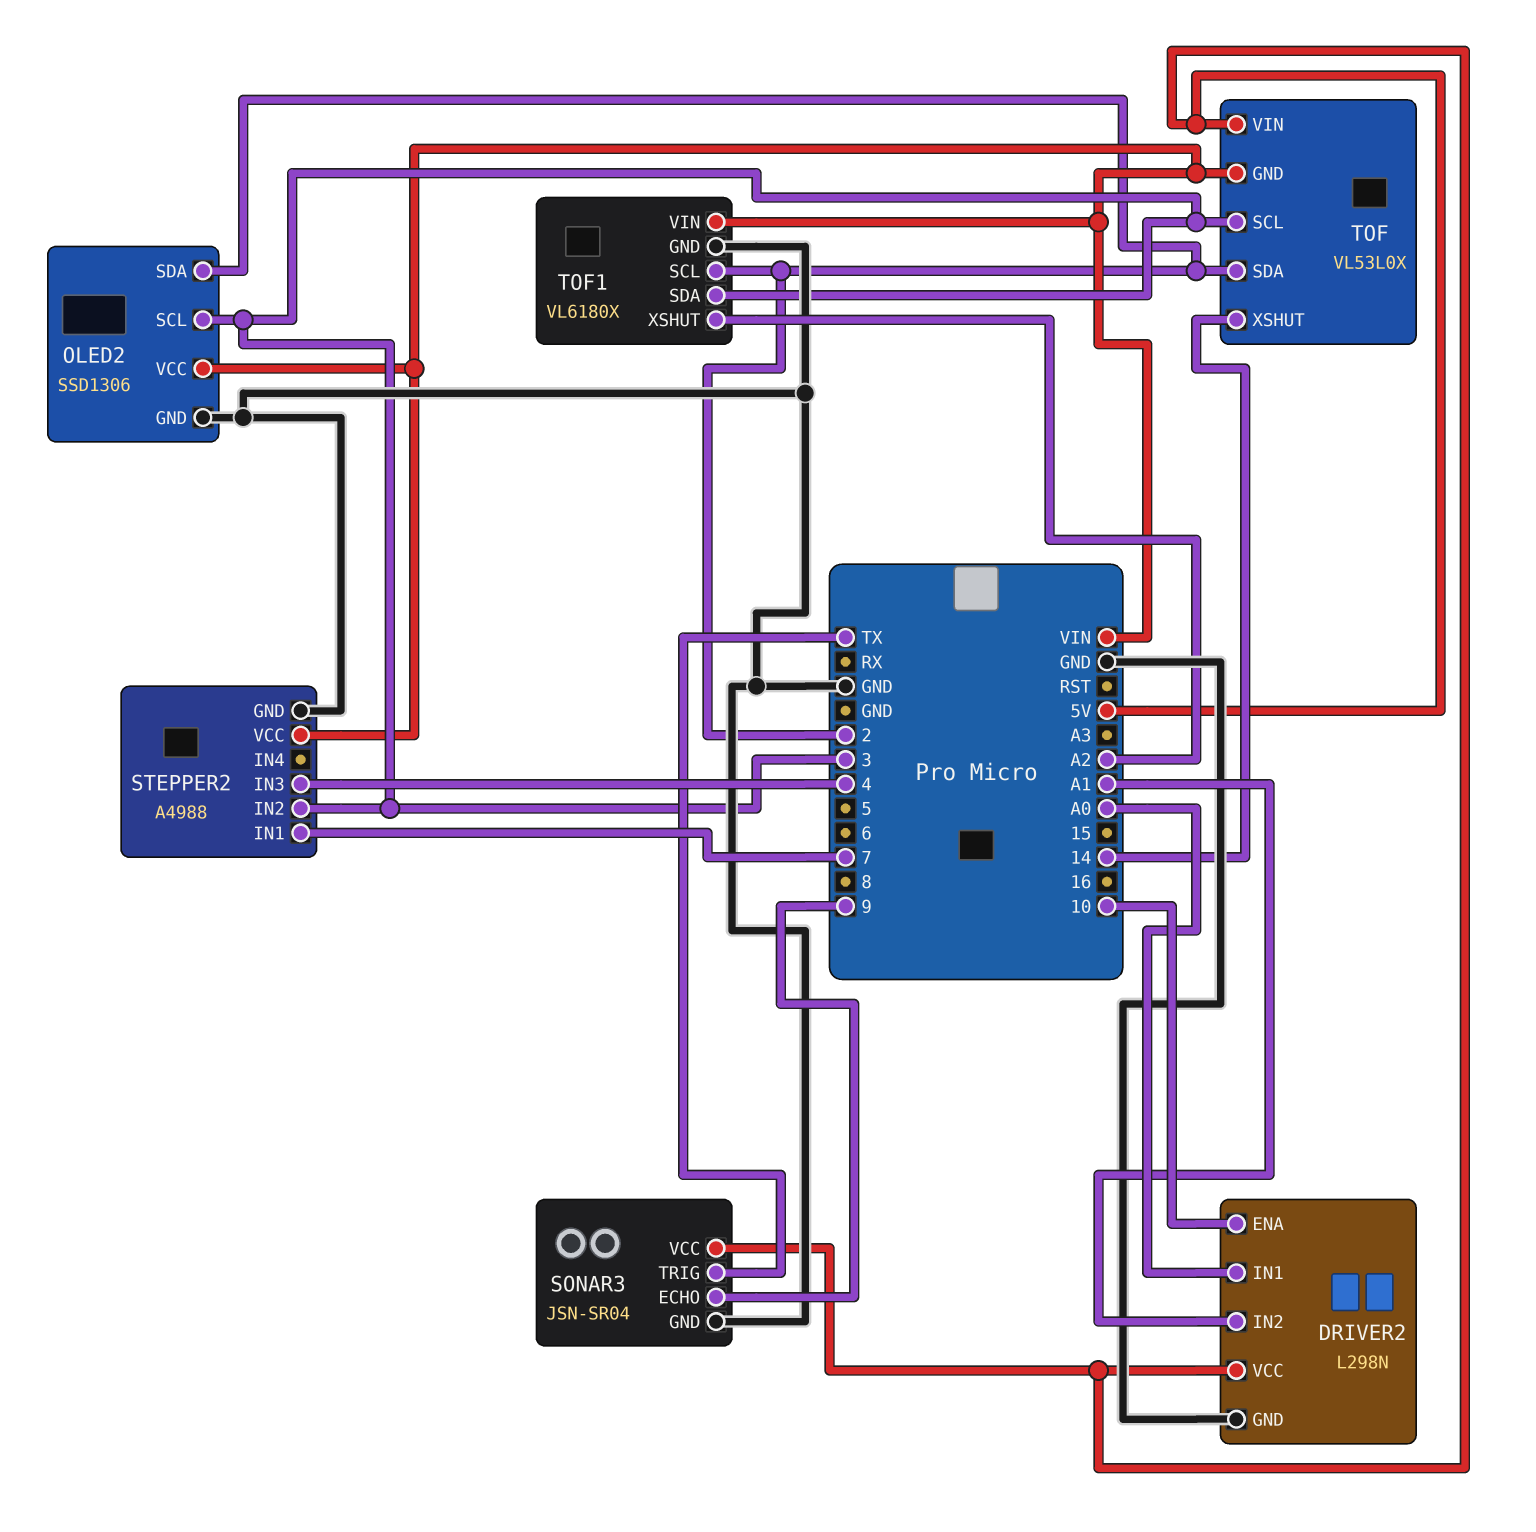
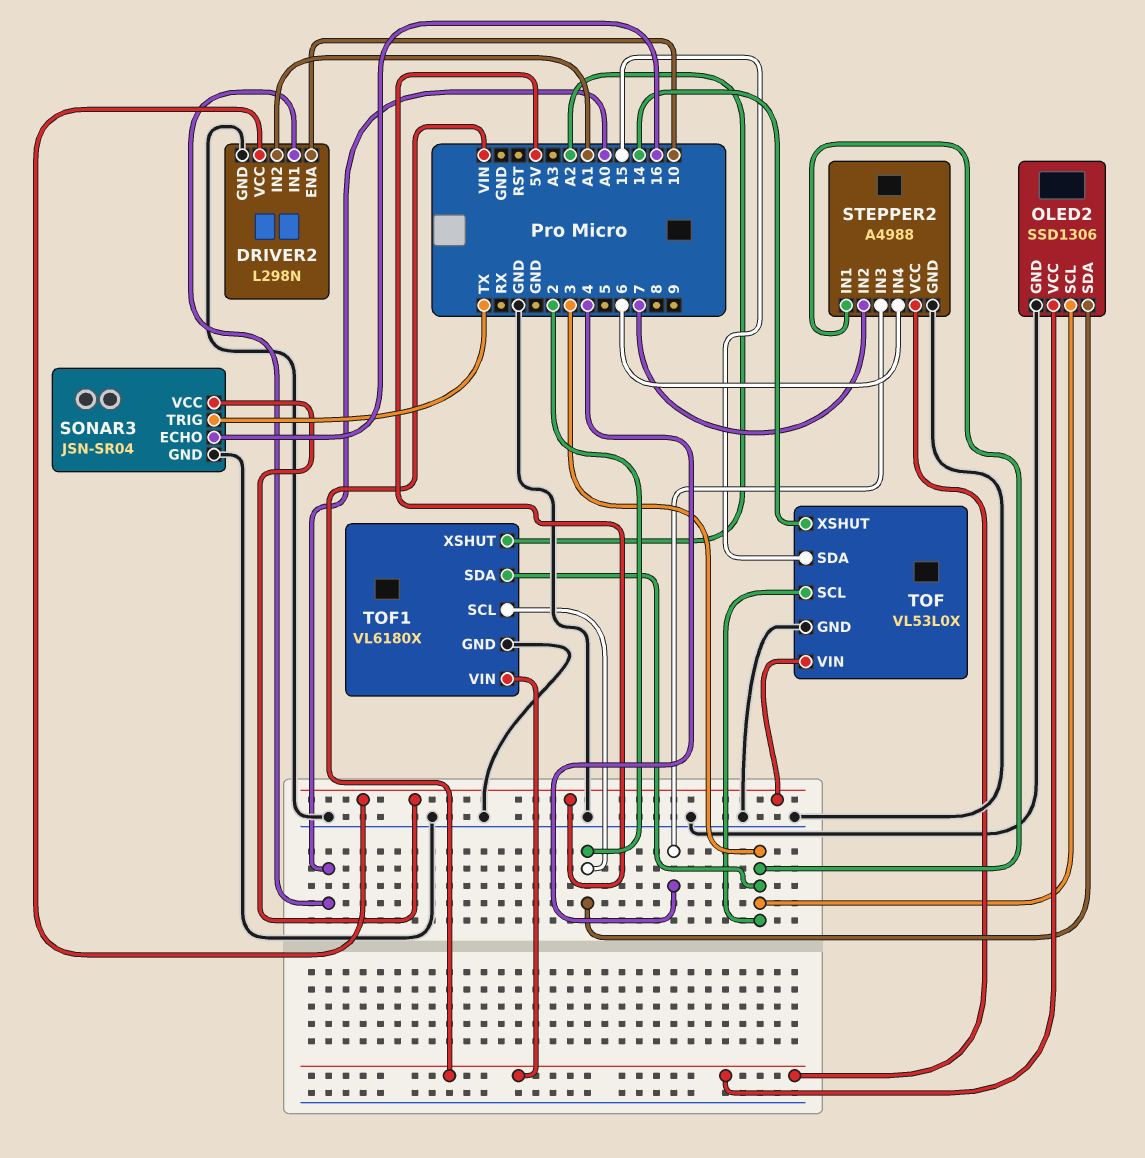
SONAR3 pin ECHO: 9 -> 16
STEPPER2 pin IN1: 7 -> 3
STEPPER2 pin IN2: 3 -> 7
STEPPER2 pin IN4: none -> 6
TOF pin GND: VIN -> GND
TOF pin SDA: 2 -> 15

